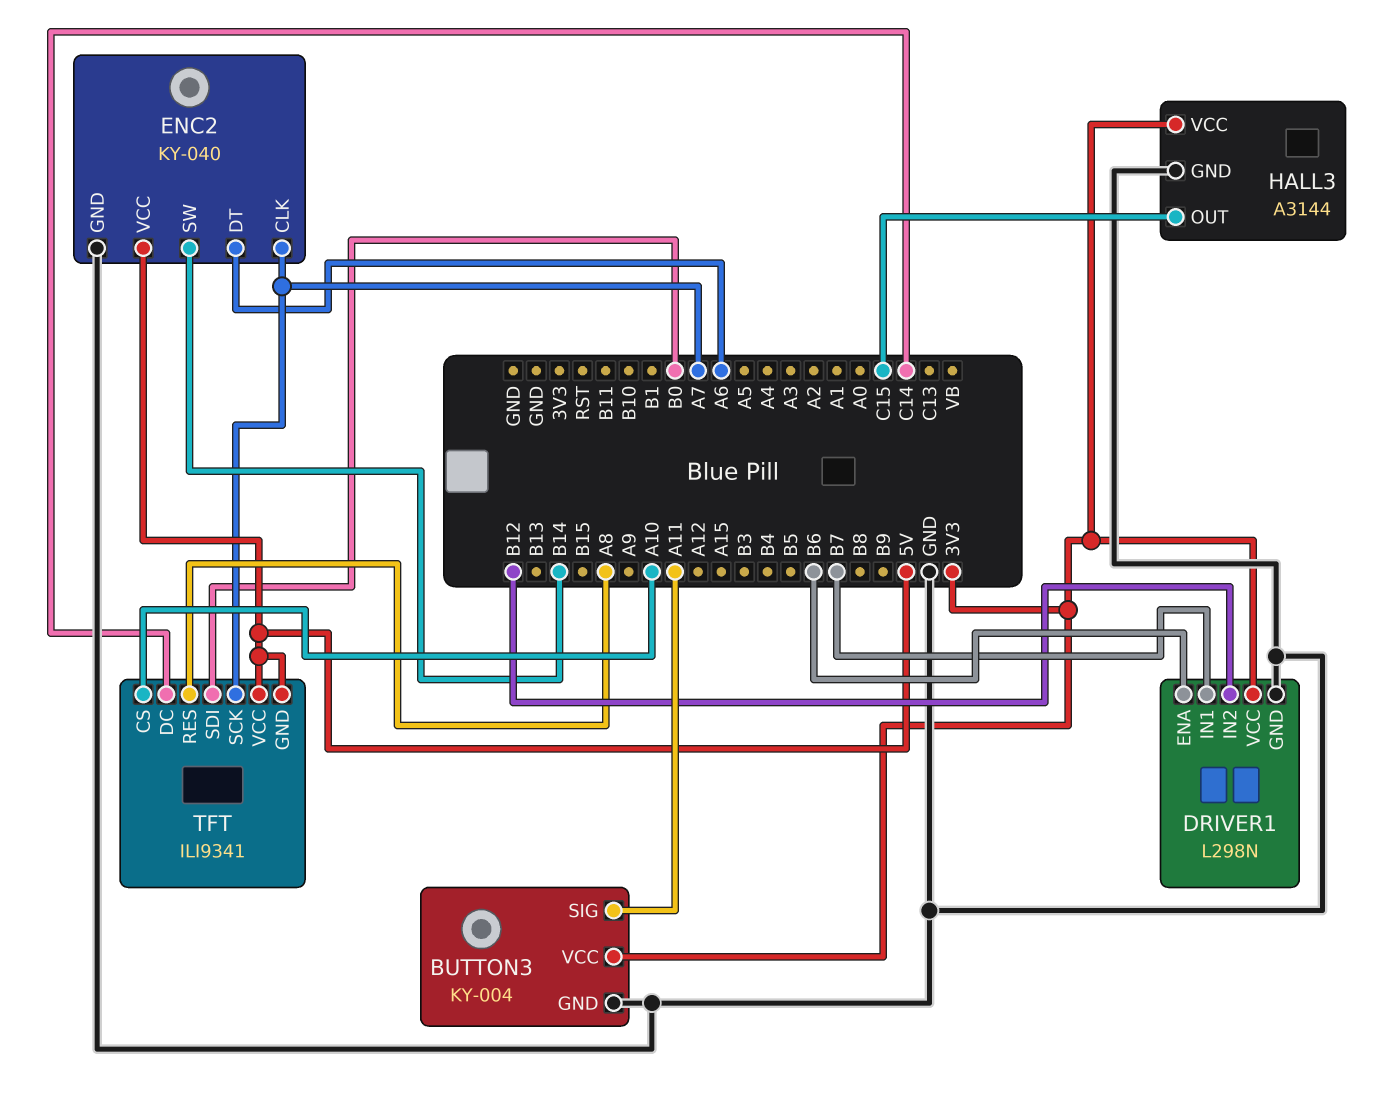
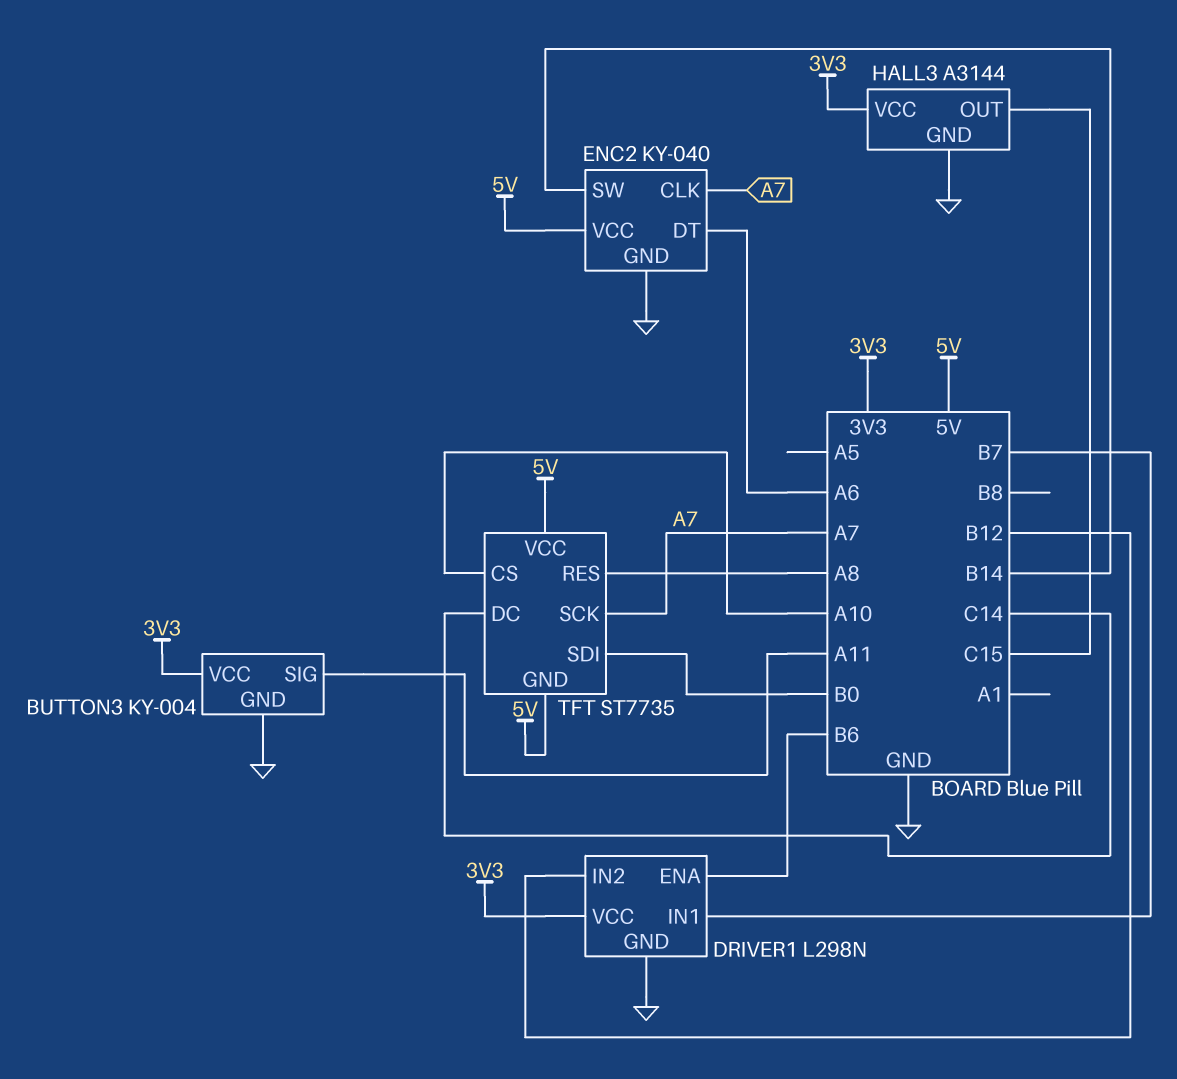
TFT: ILI9341 -> ST7735

